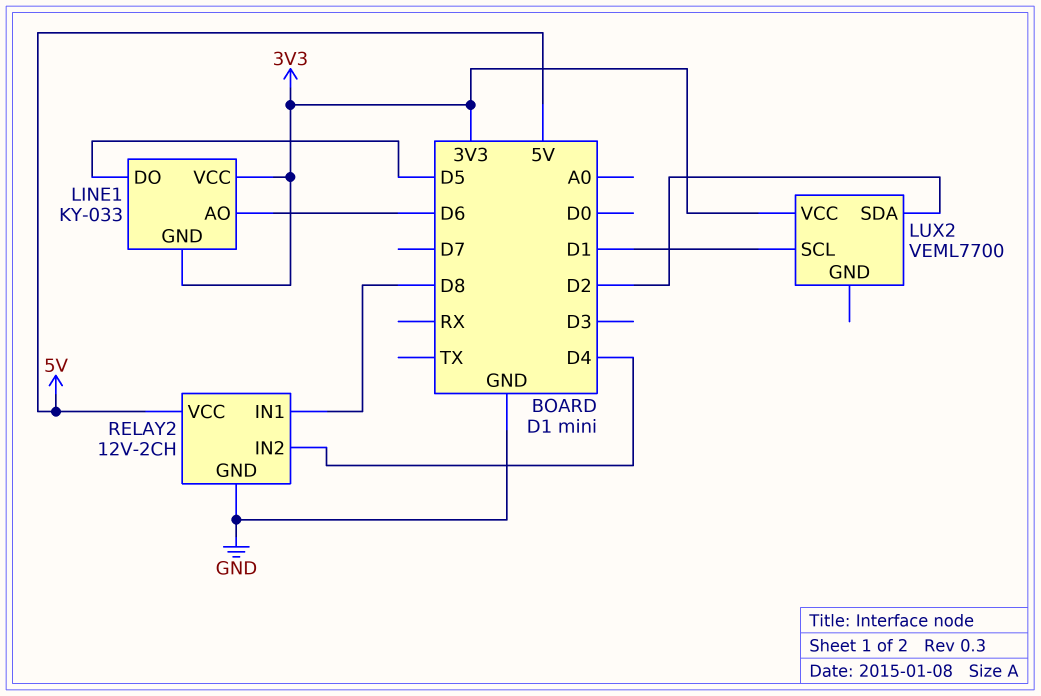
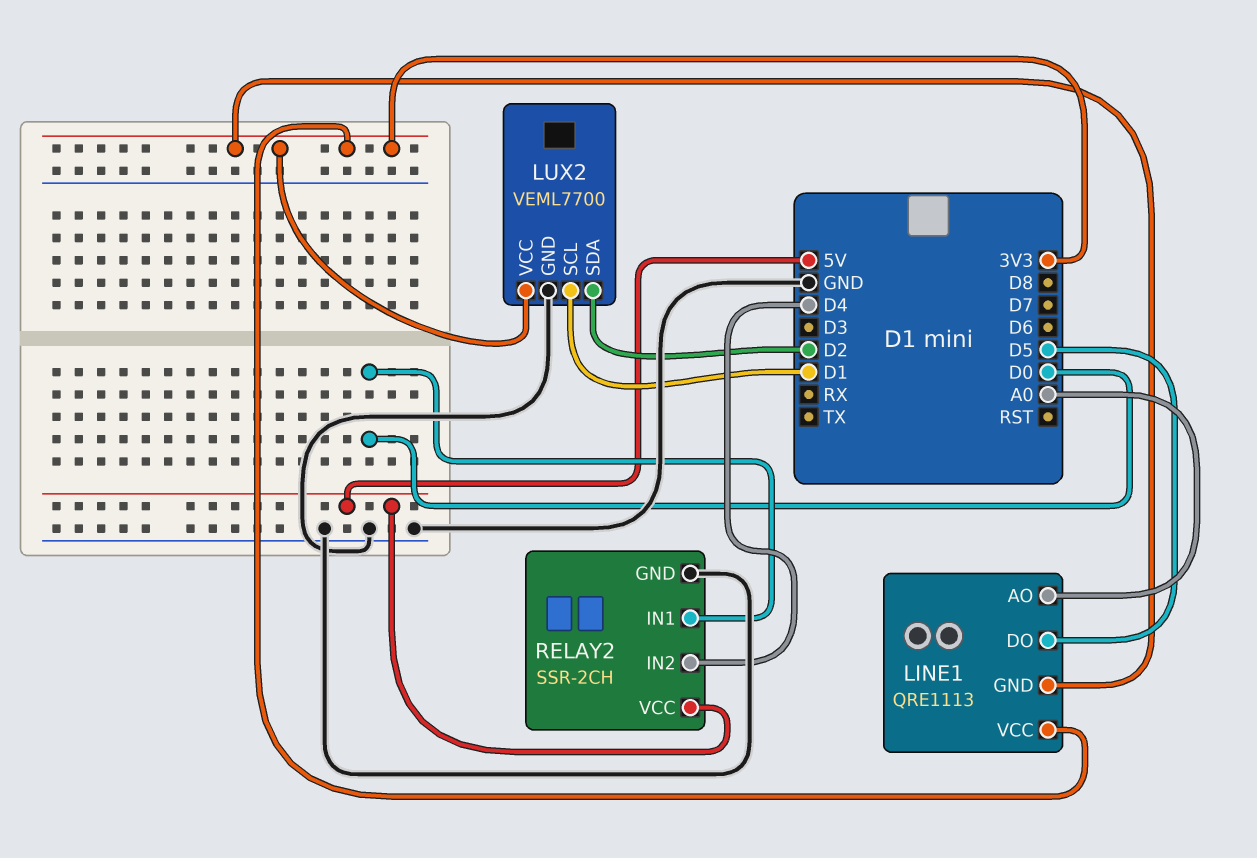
LINE1: KY-033 -> QRE1113
LINE1 pin AO: D6 -> A0
LUX2 pin GND: none -> GND
RELAY2: 12V-2CH -> SSR-2CH
RELAY2 pin IN1: D8 -> D0

